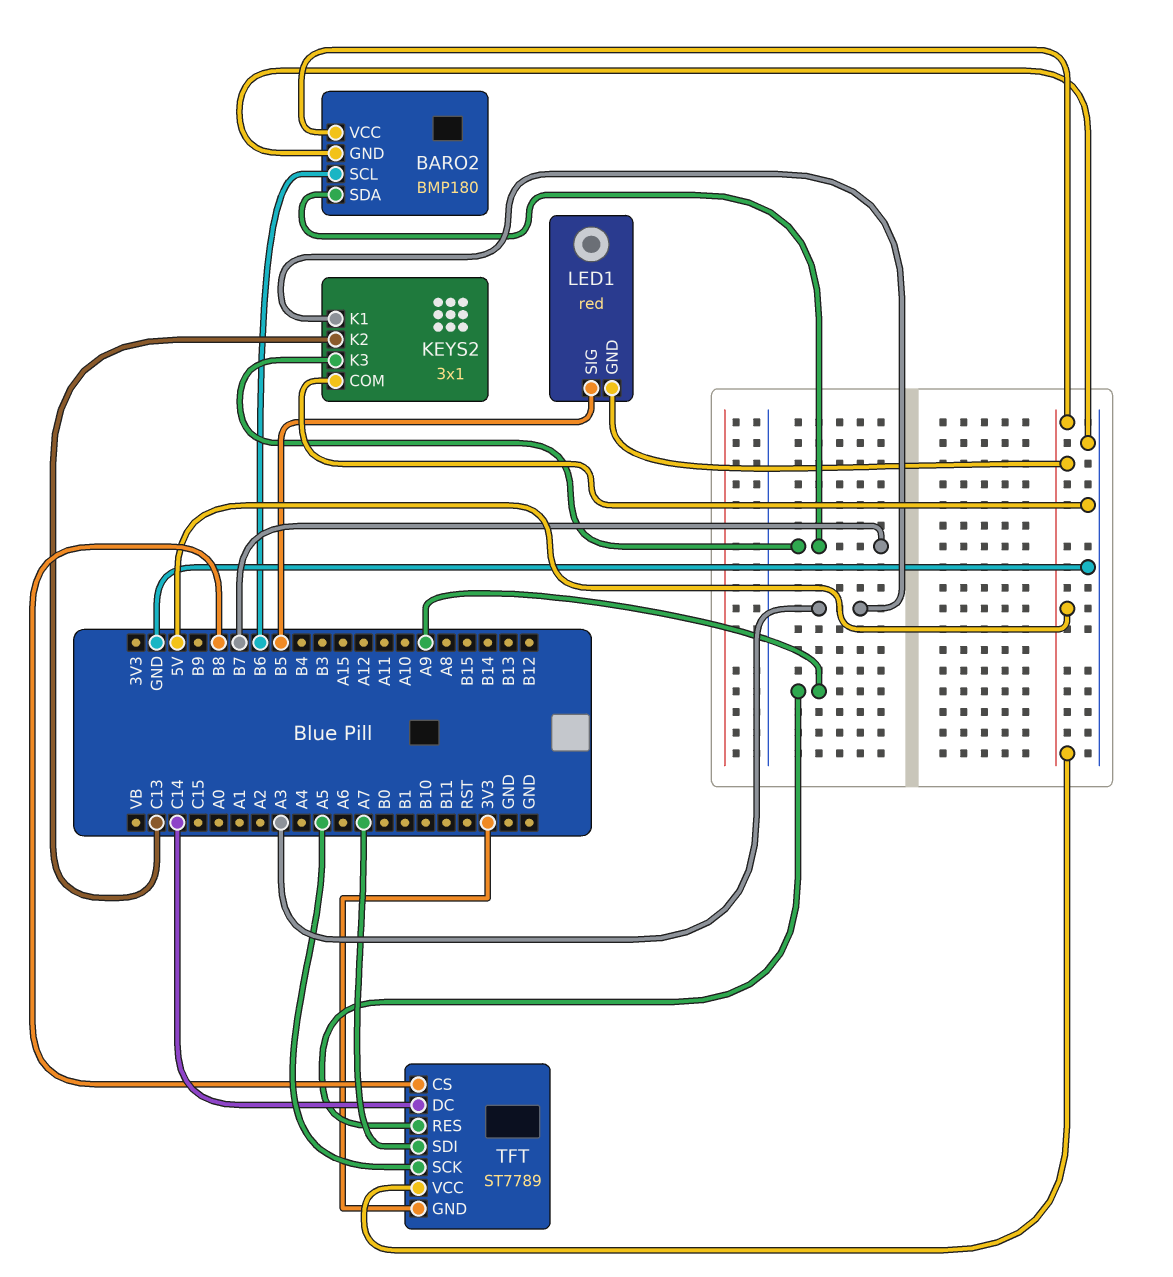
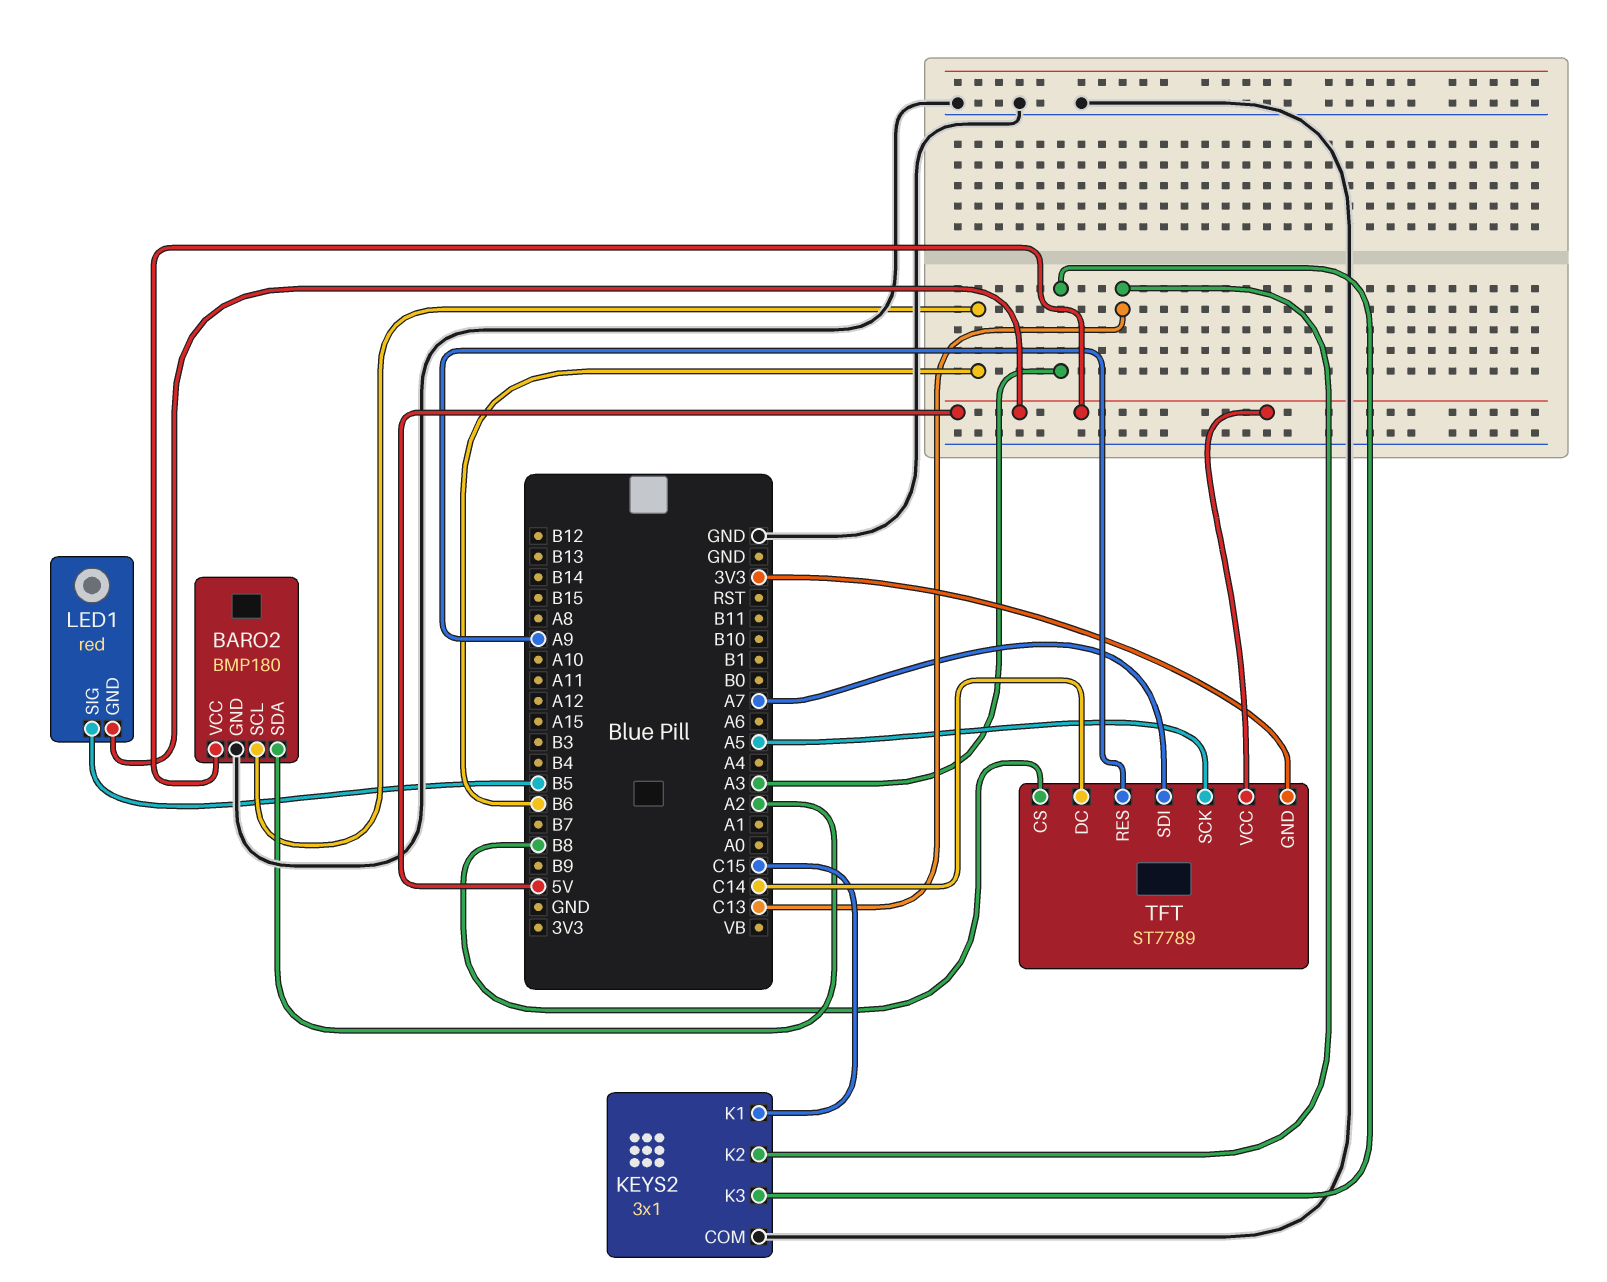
BARO2 pin SDA: B7 -> A2
KEYS2 pin K1: A3 -> C15
KEYS2 pin K3: B7 -> A3

